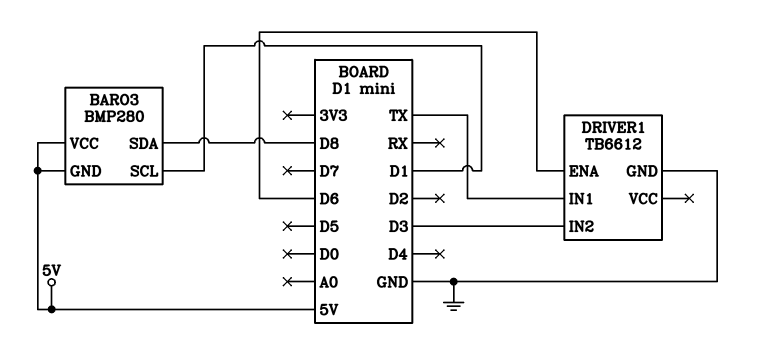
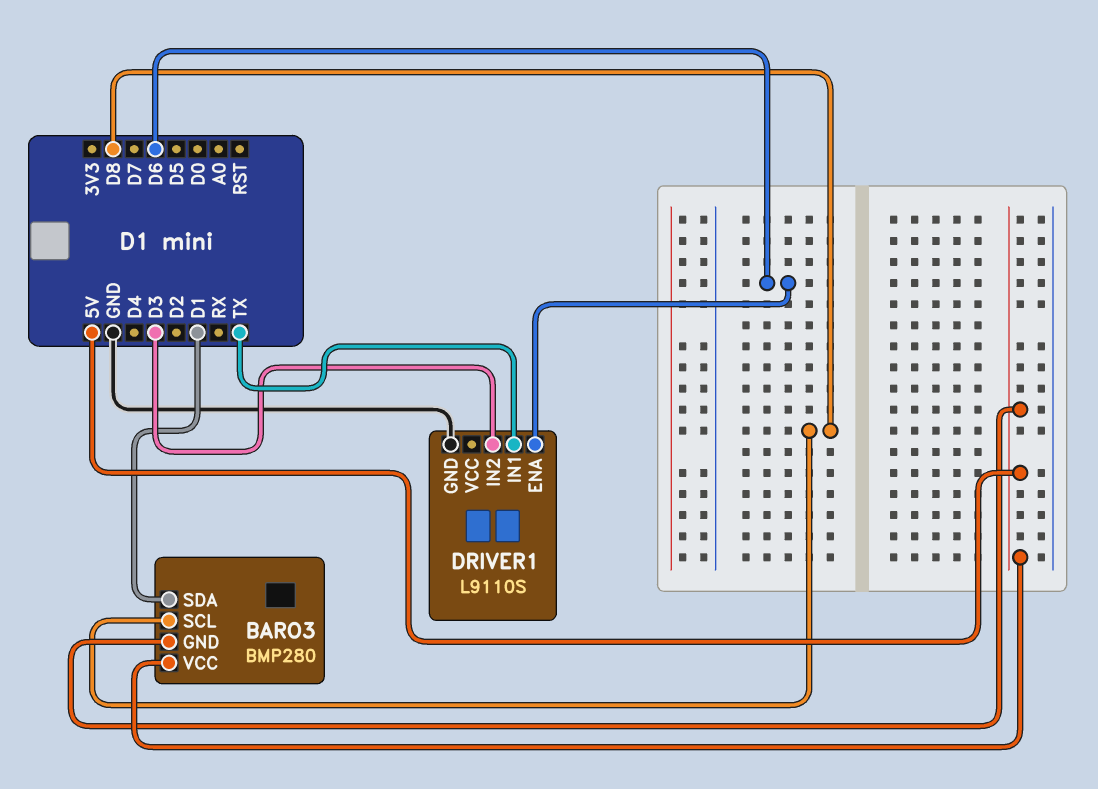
BARO3 pin SCL: D1 -> D8
BARO3 pin SDA: D8 -> D1
DRIVER1: TB6612 -> L9110S

